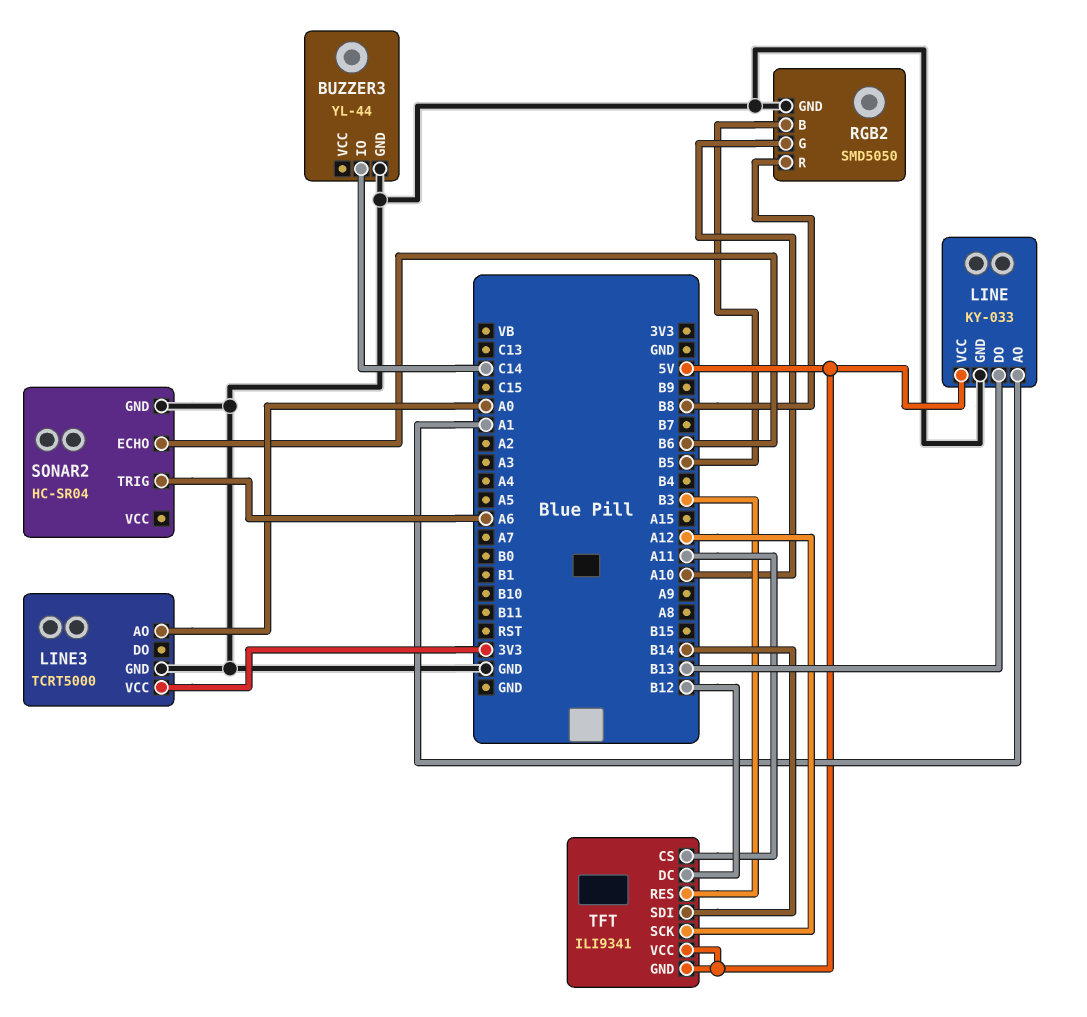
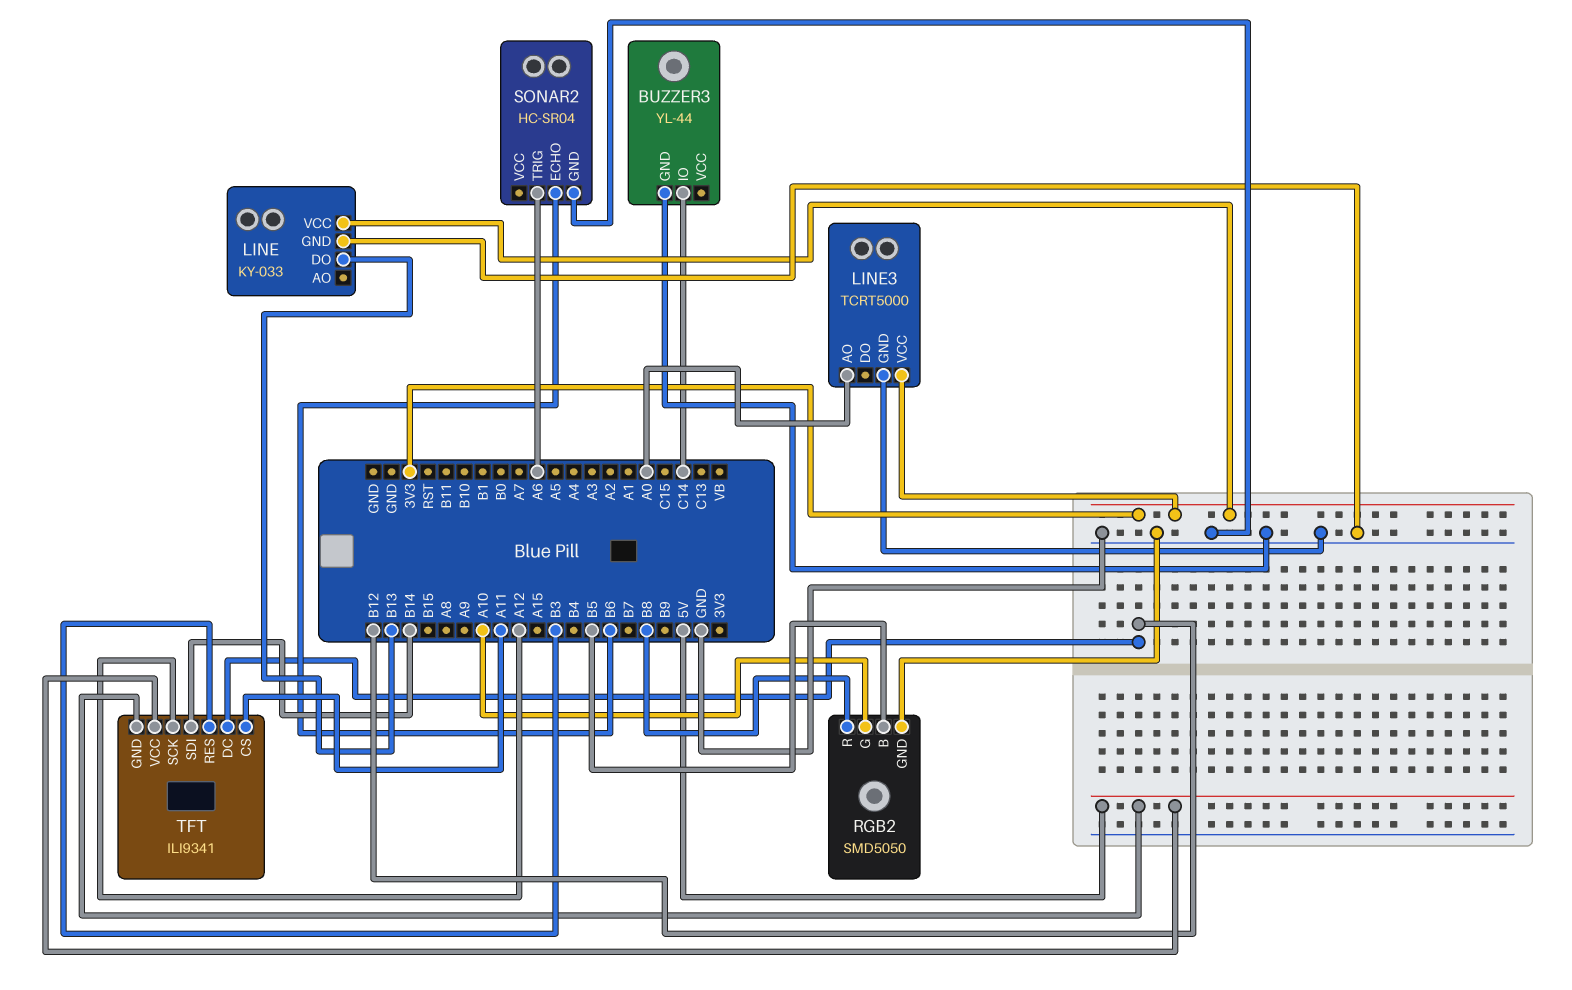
LINE pin AO: A1 -> none
LINE pin VCC: 5V -> 3V3

